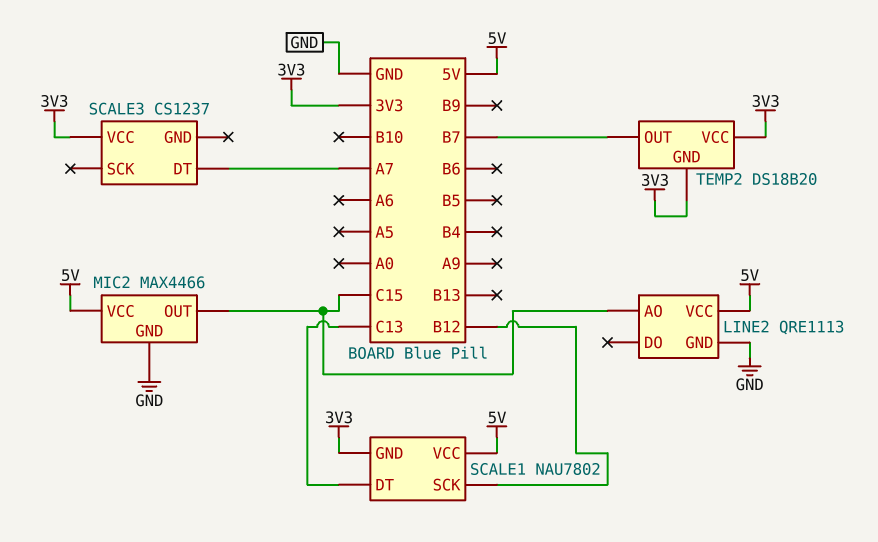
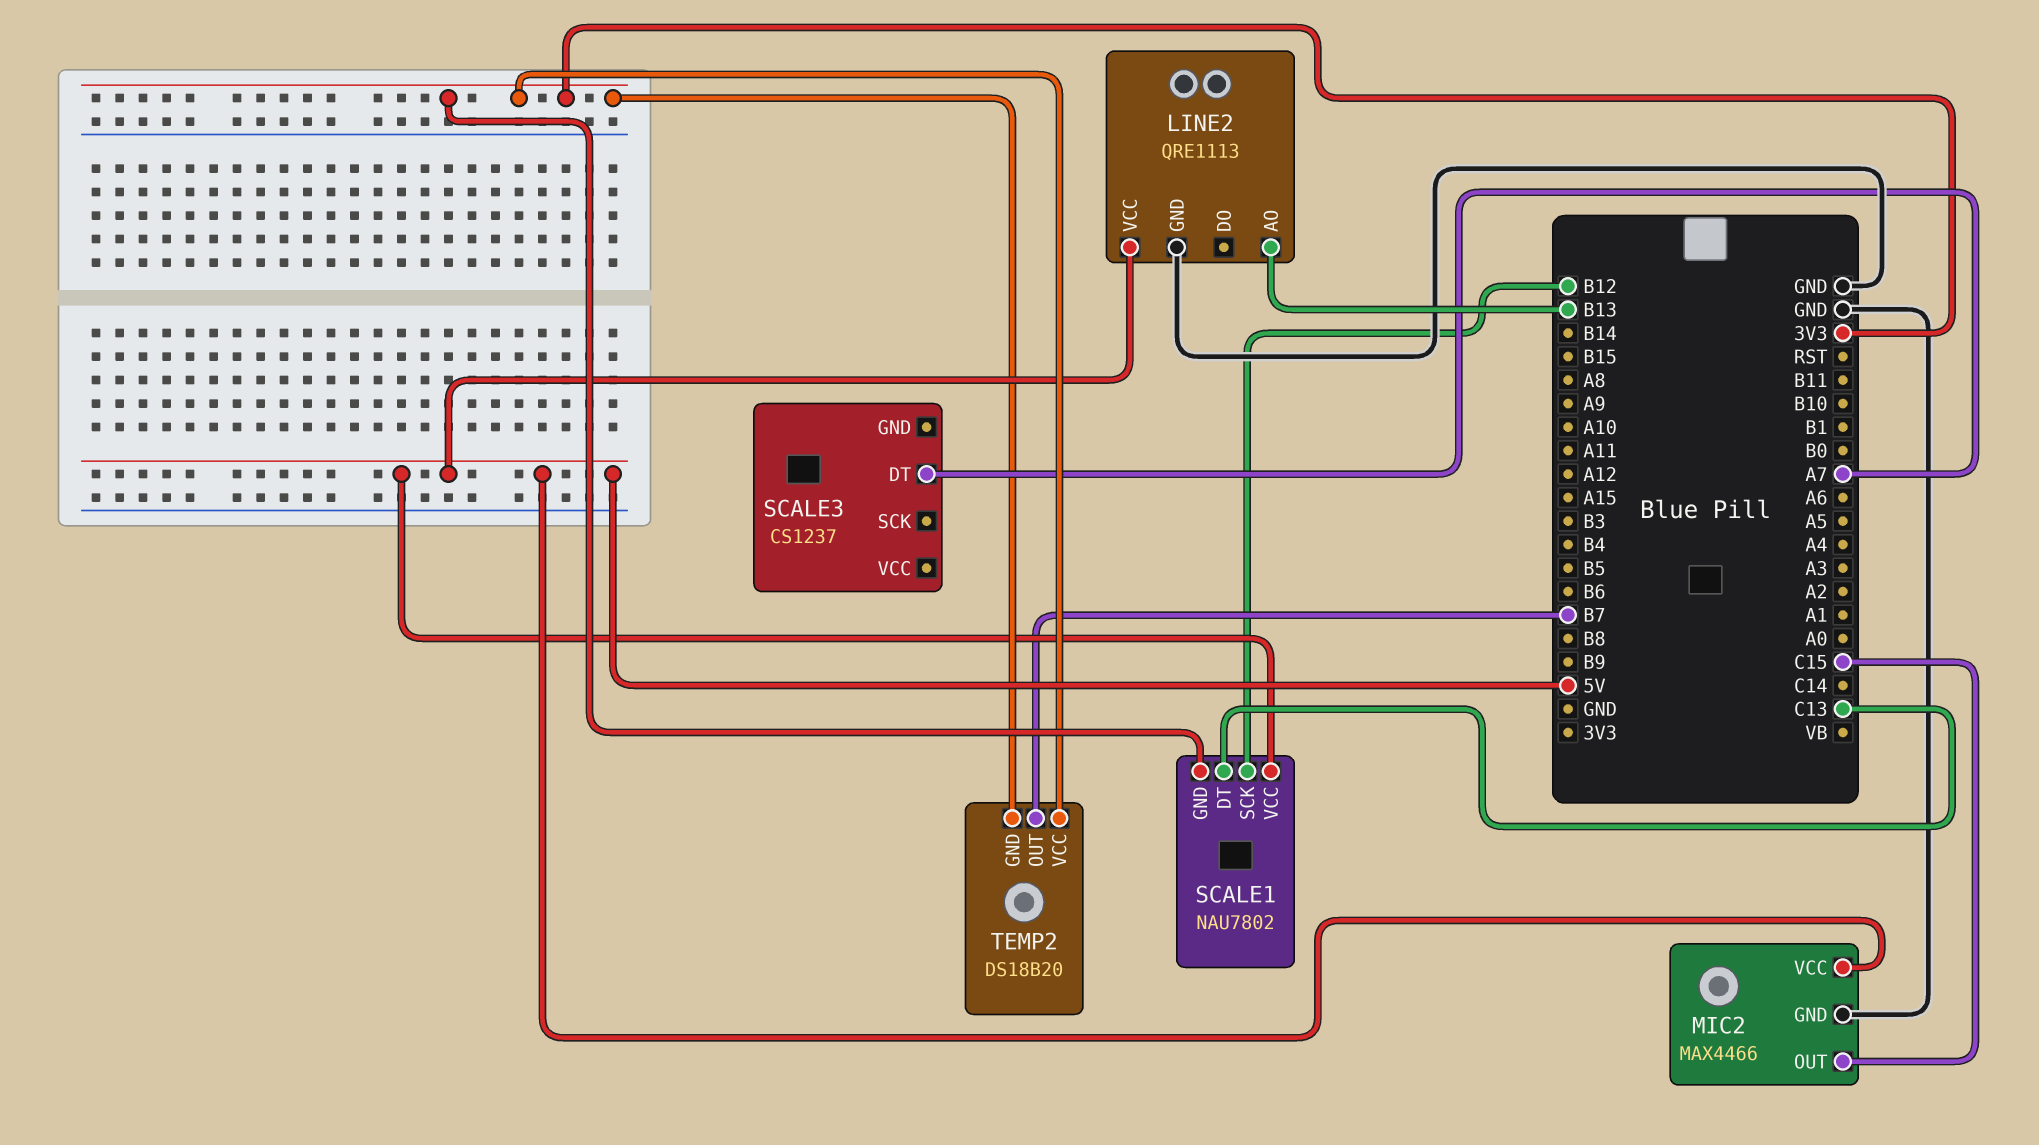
LINE2 pin AO: C15 -> B13
SCALE3 pin VCC: 3V3 -> none

